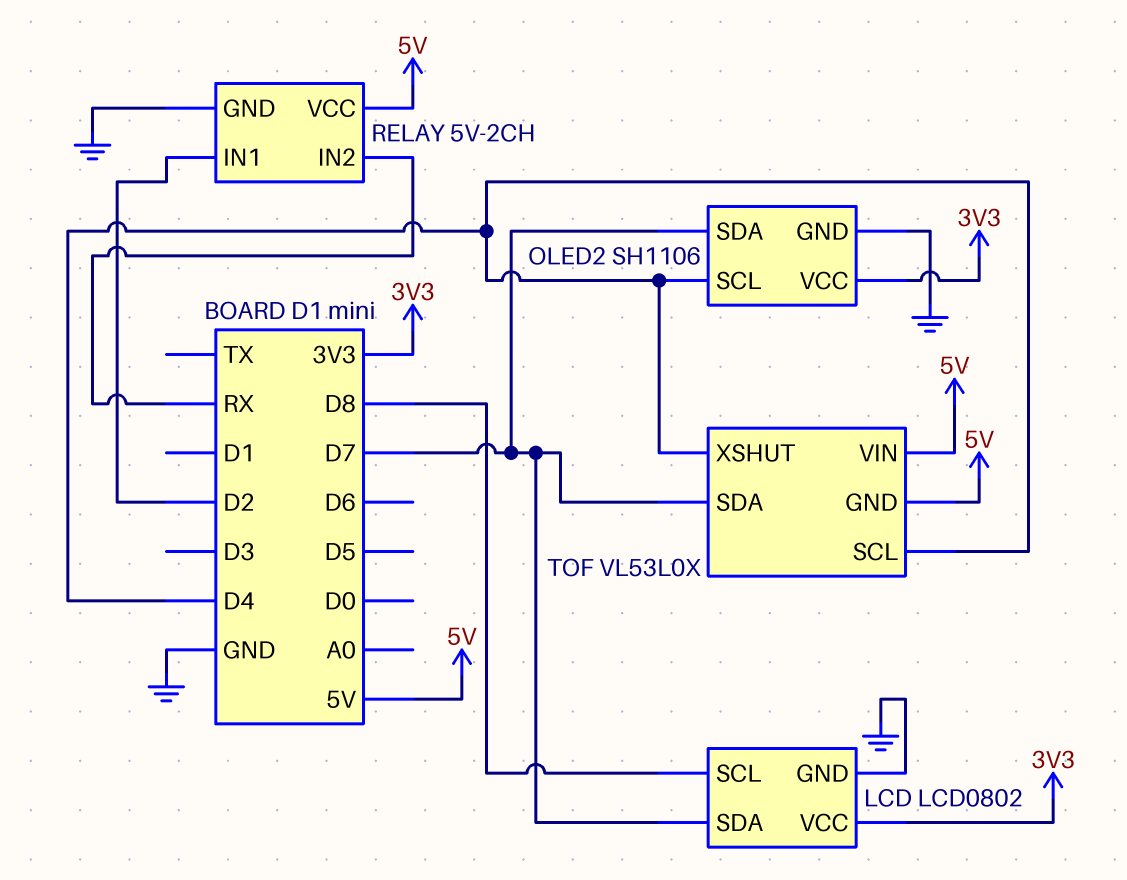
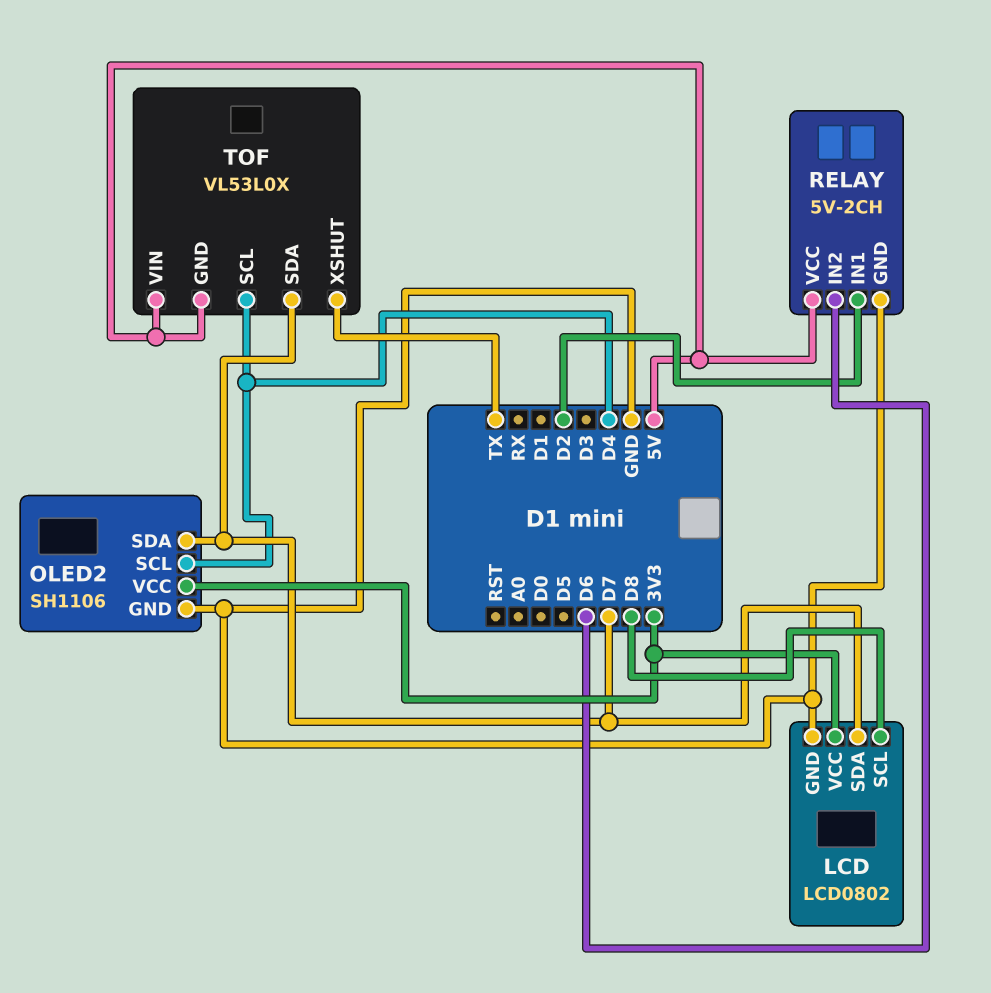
RELAY pin IN2: RX -> D6
TOF pin XSHUT: D4 -> TX

